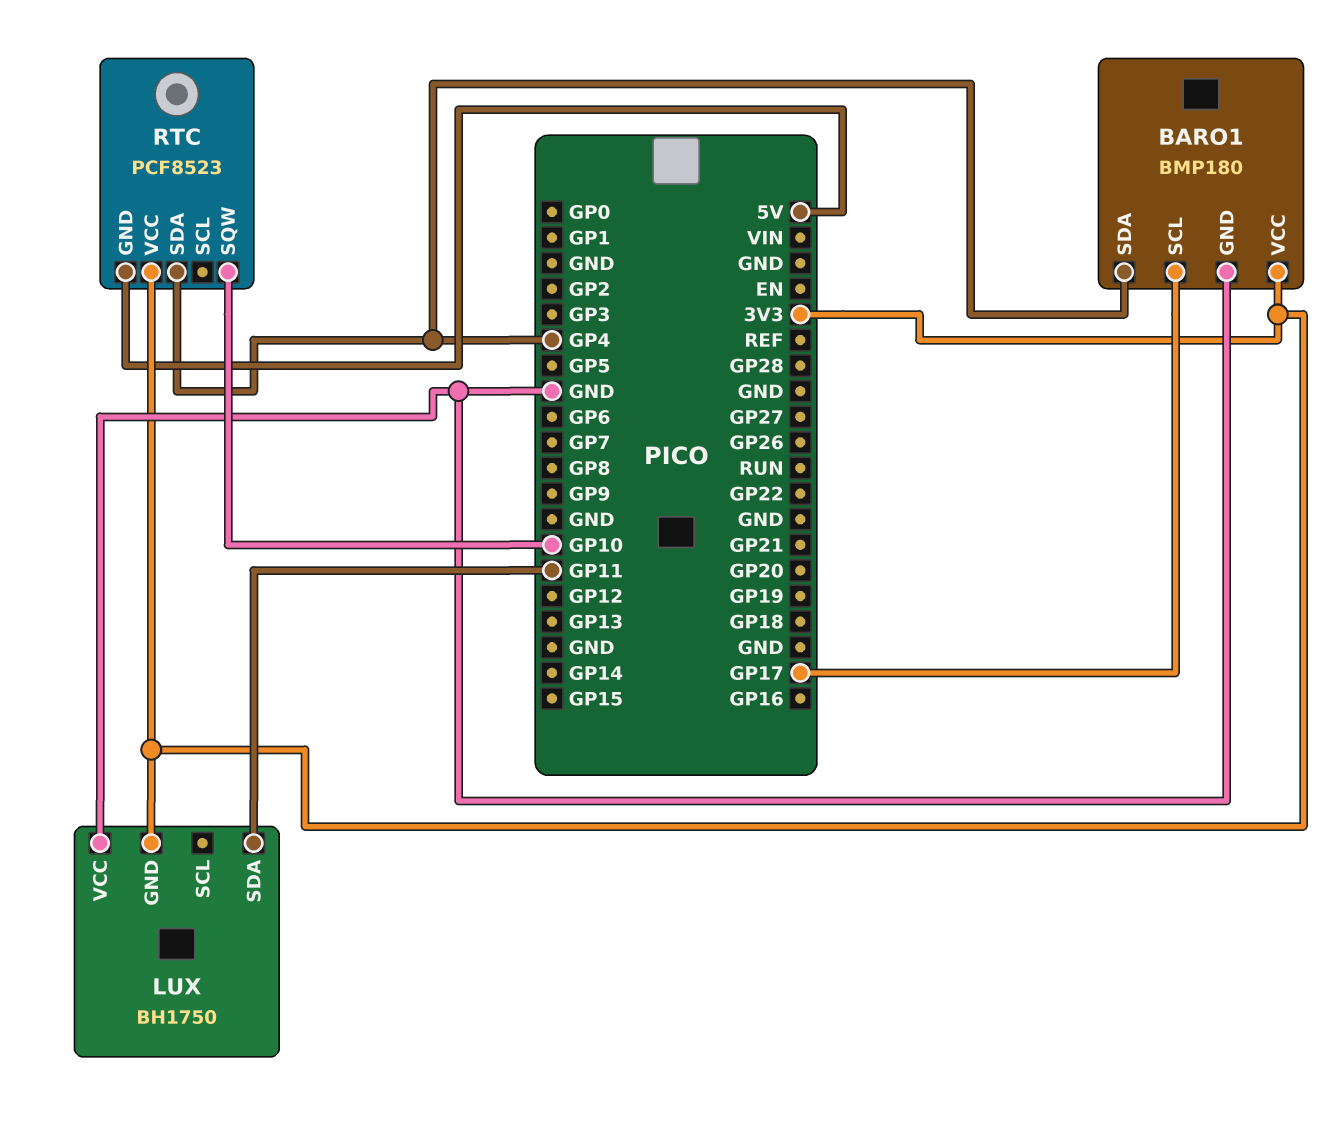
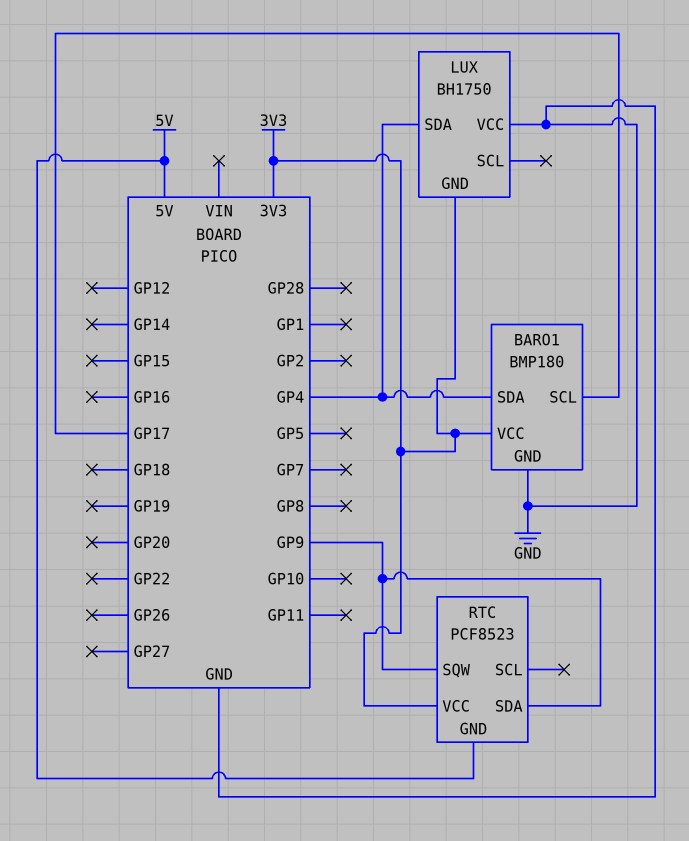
LUX pin SDA: GP11 -> GP4
RTC pin SDA: GP4 -> GP9
RTC pin SQW: GP10 -> GP9

